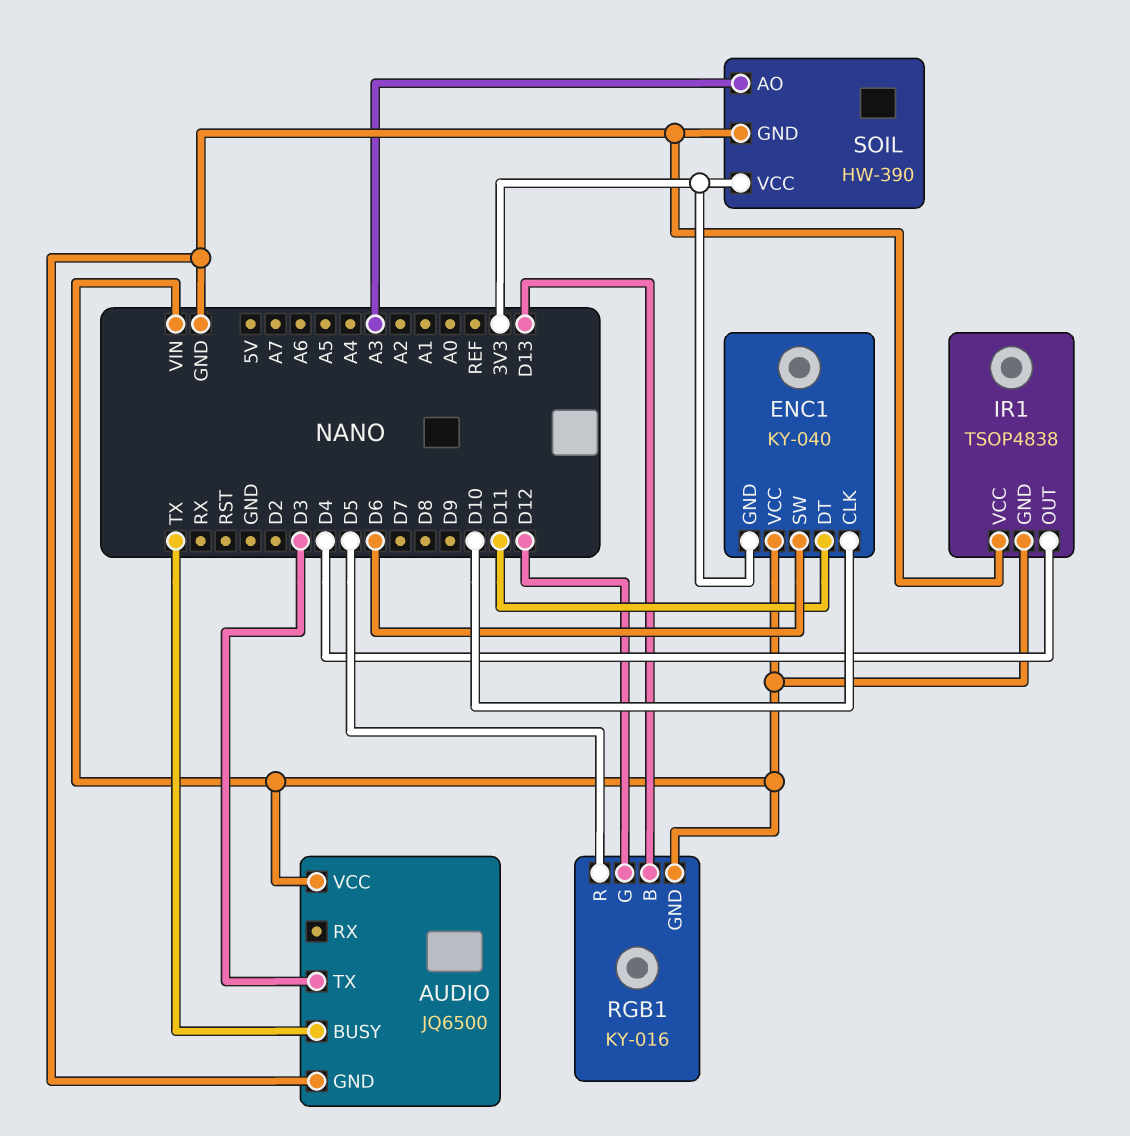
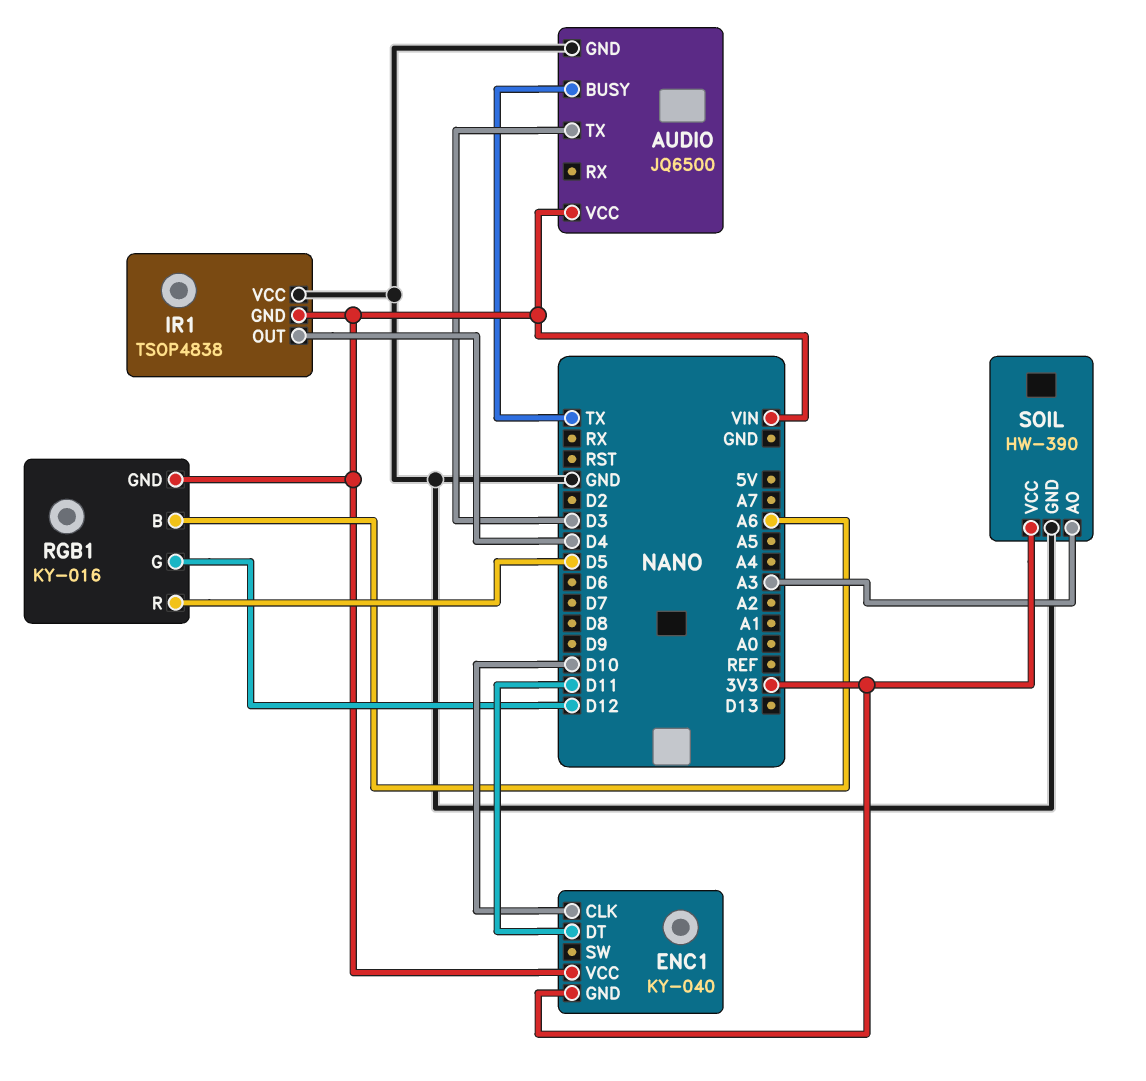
ENC1 pin SW: D6 -> none
RGB1 pin B: D13 -> A6

